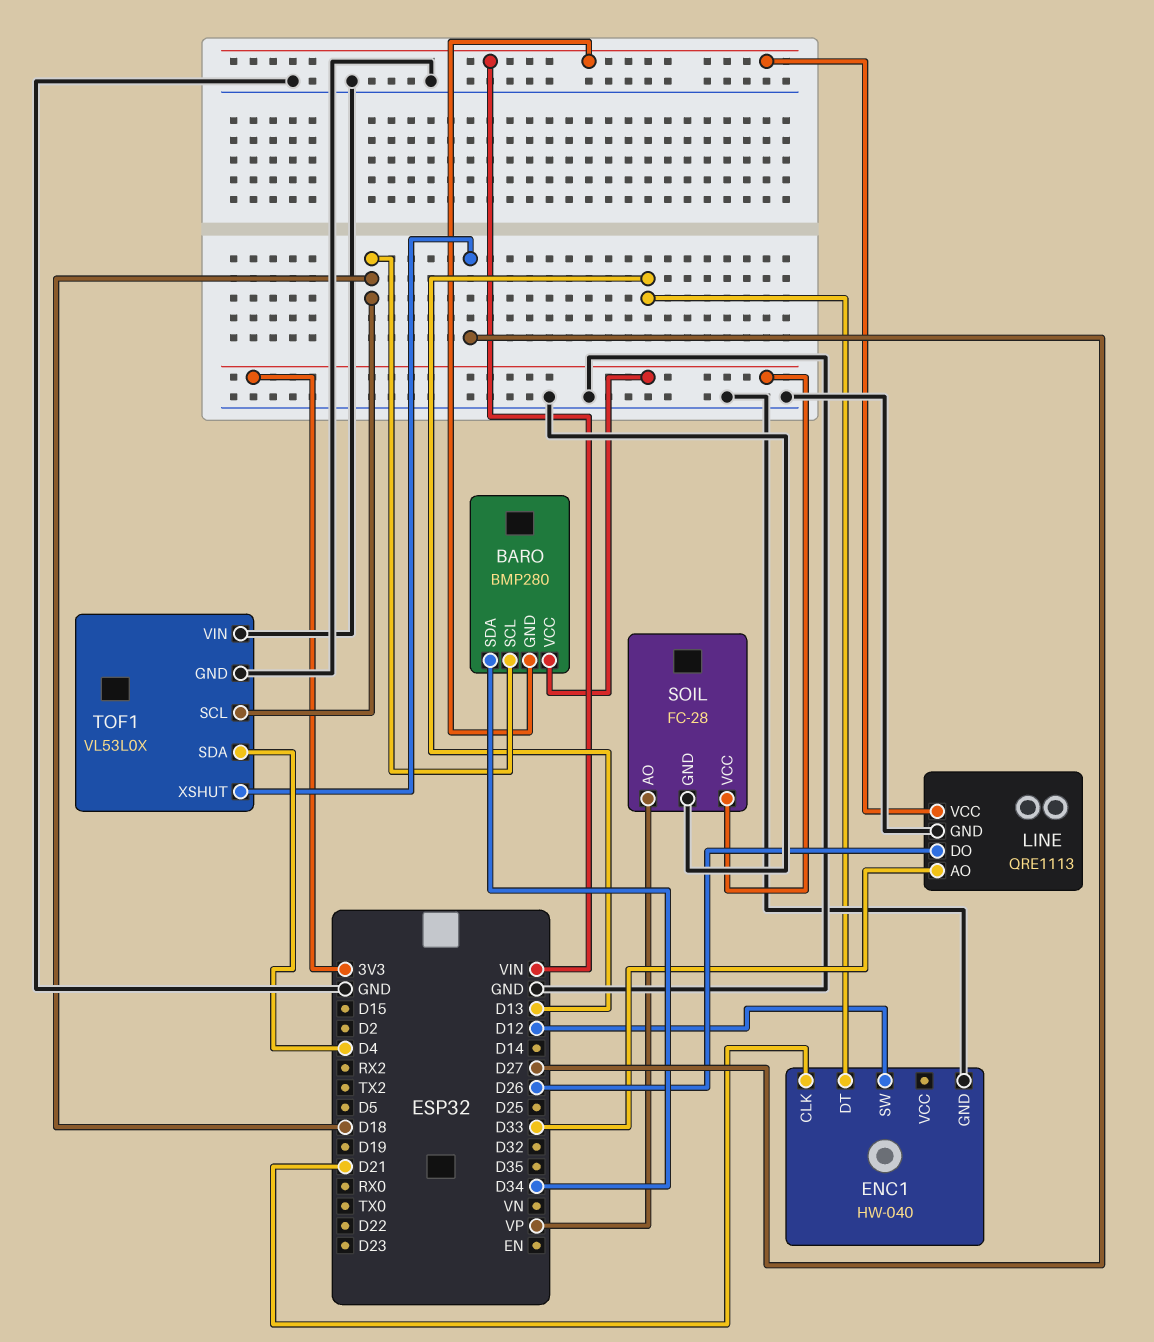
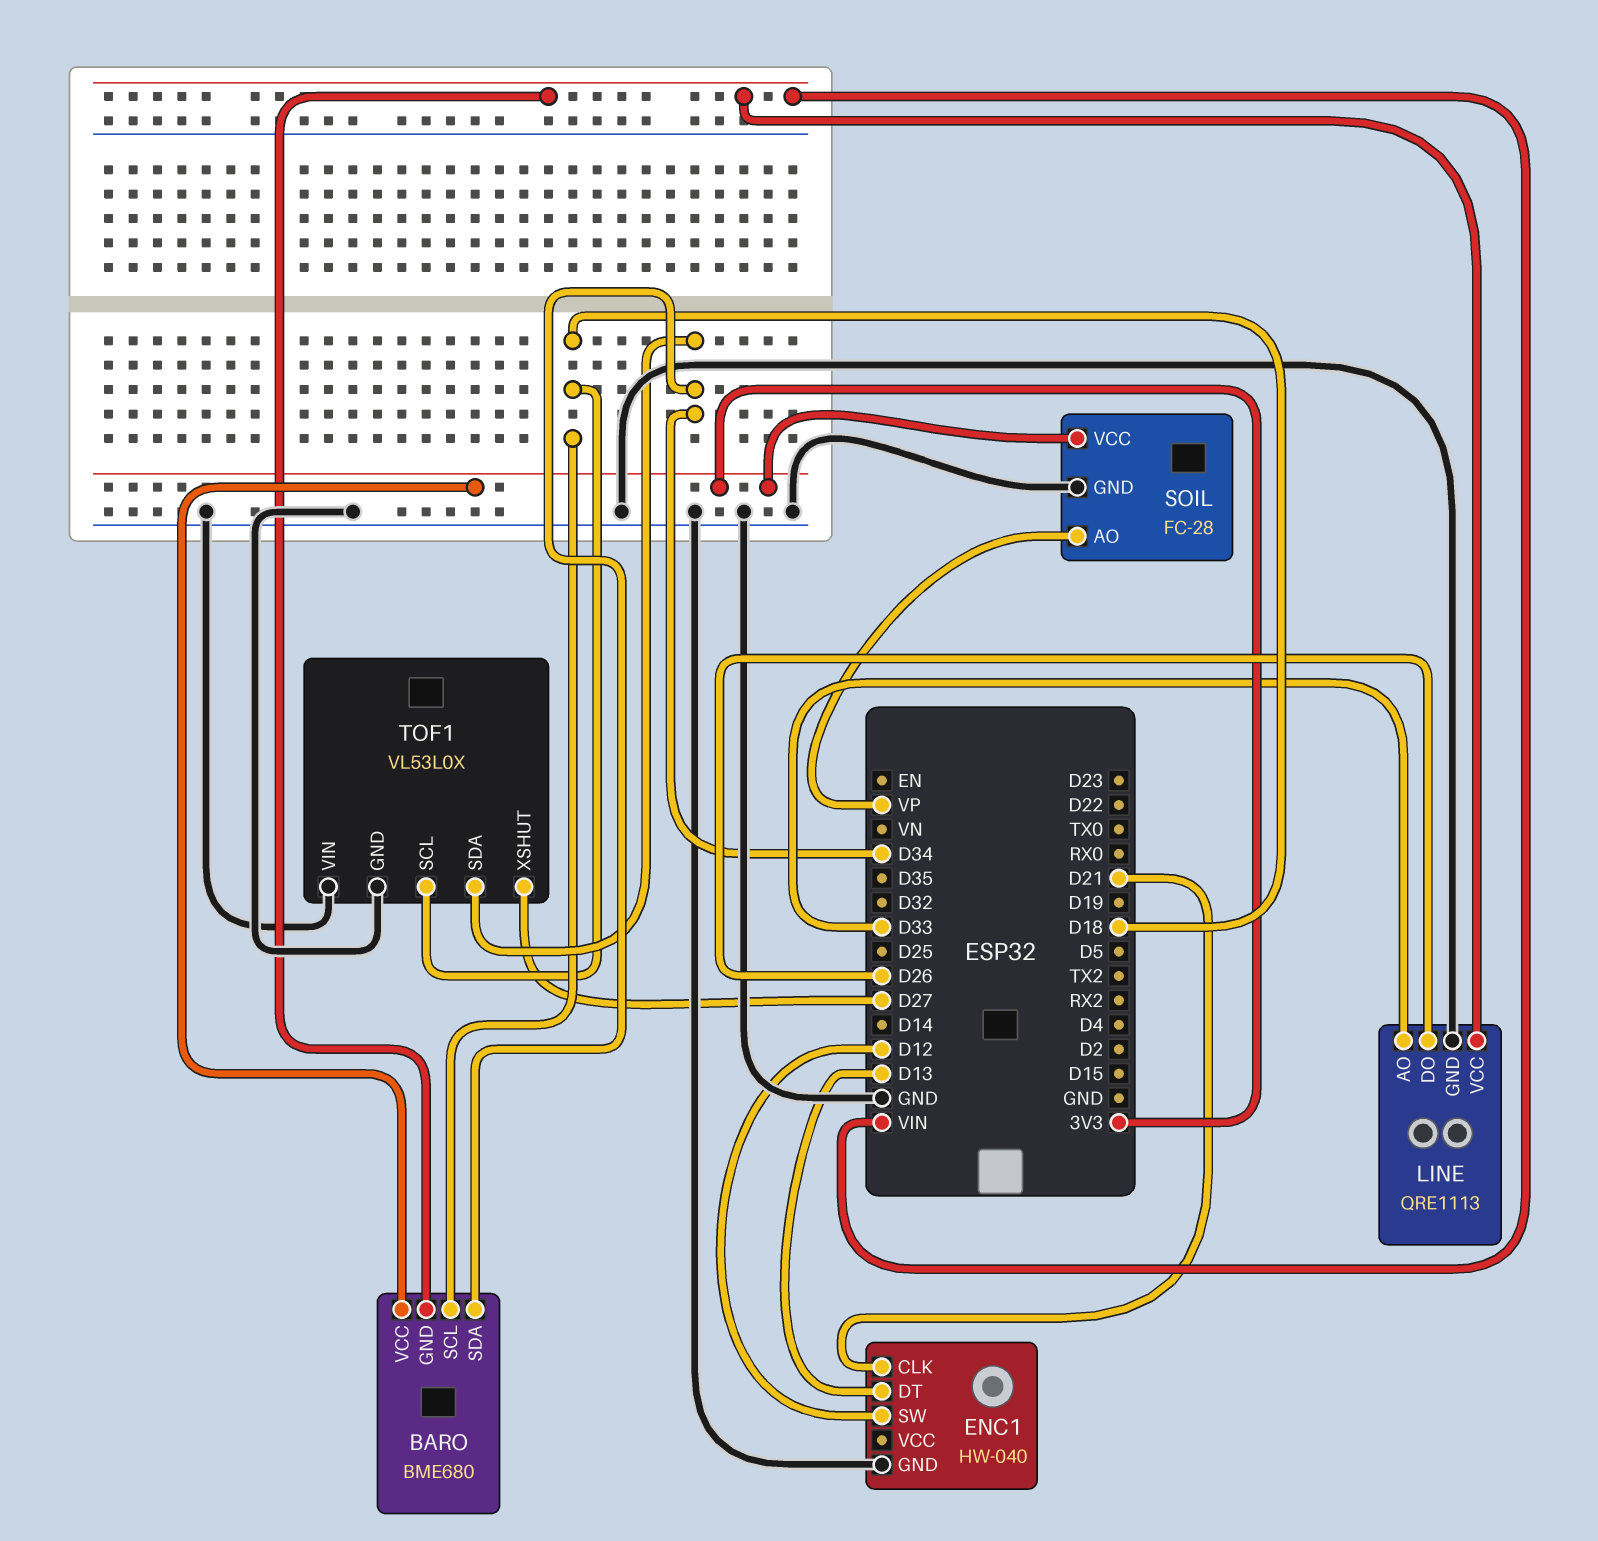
BARO: BMP280 -> BME680
TOF1 pin SDA: D4 -> D34

